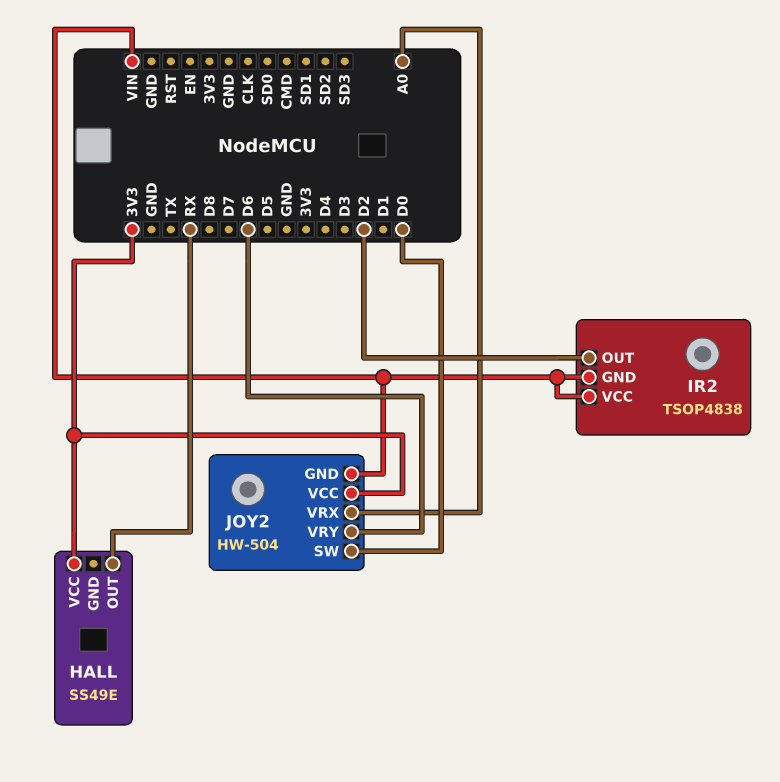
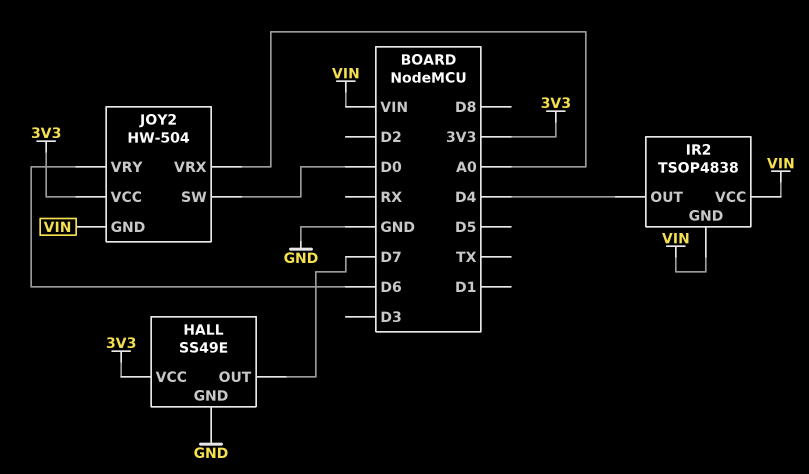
HALL pin GND: none -> GND
HALL pin OUT: RX -> D7
IR2 pin OUT: D2 -> D4

